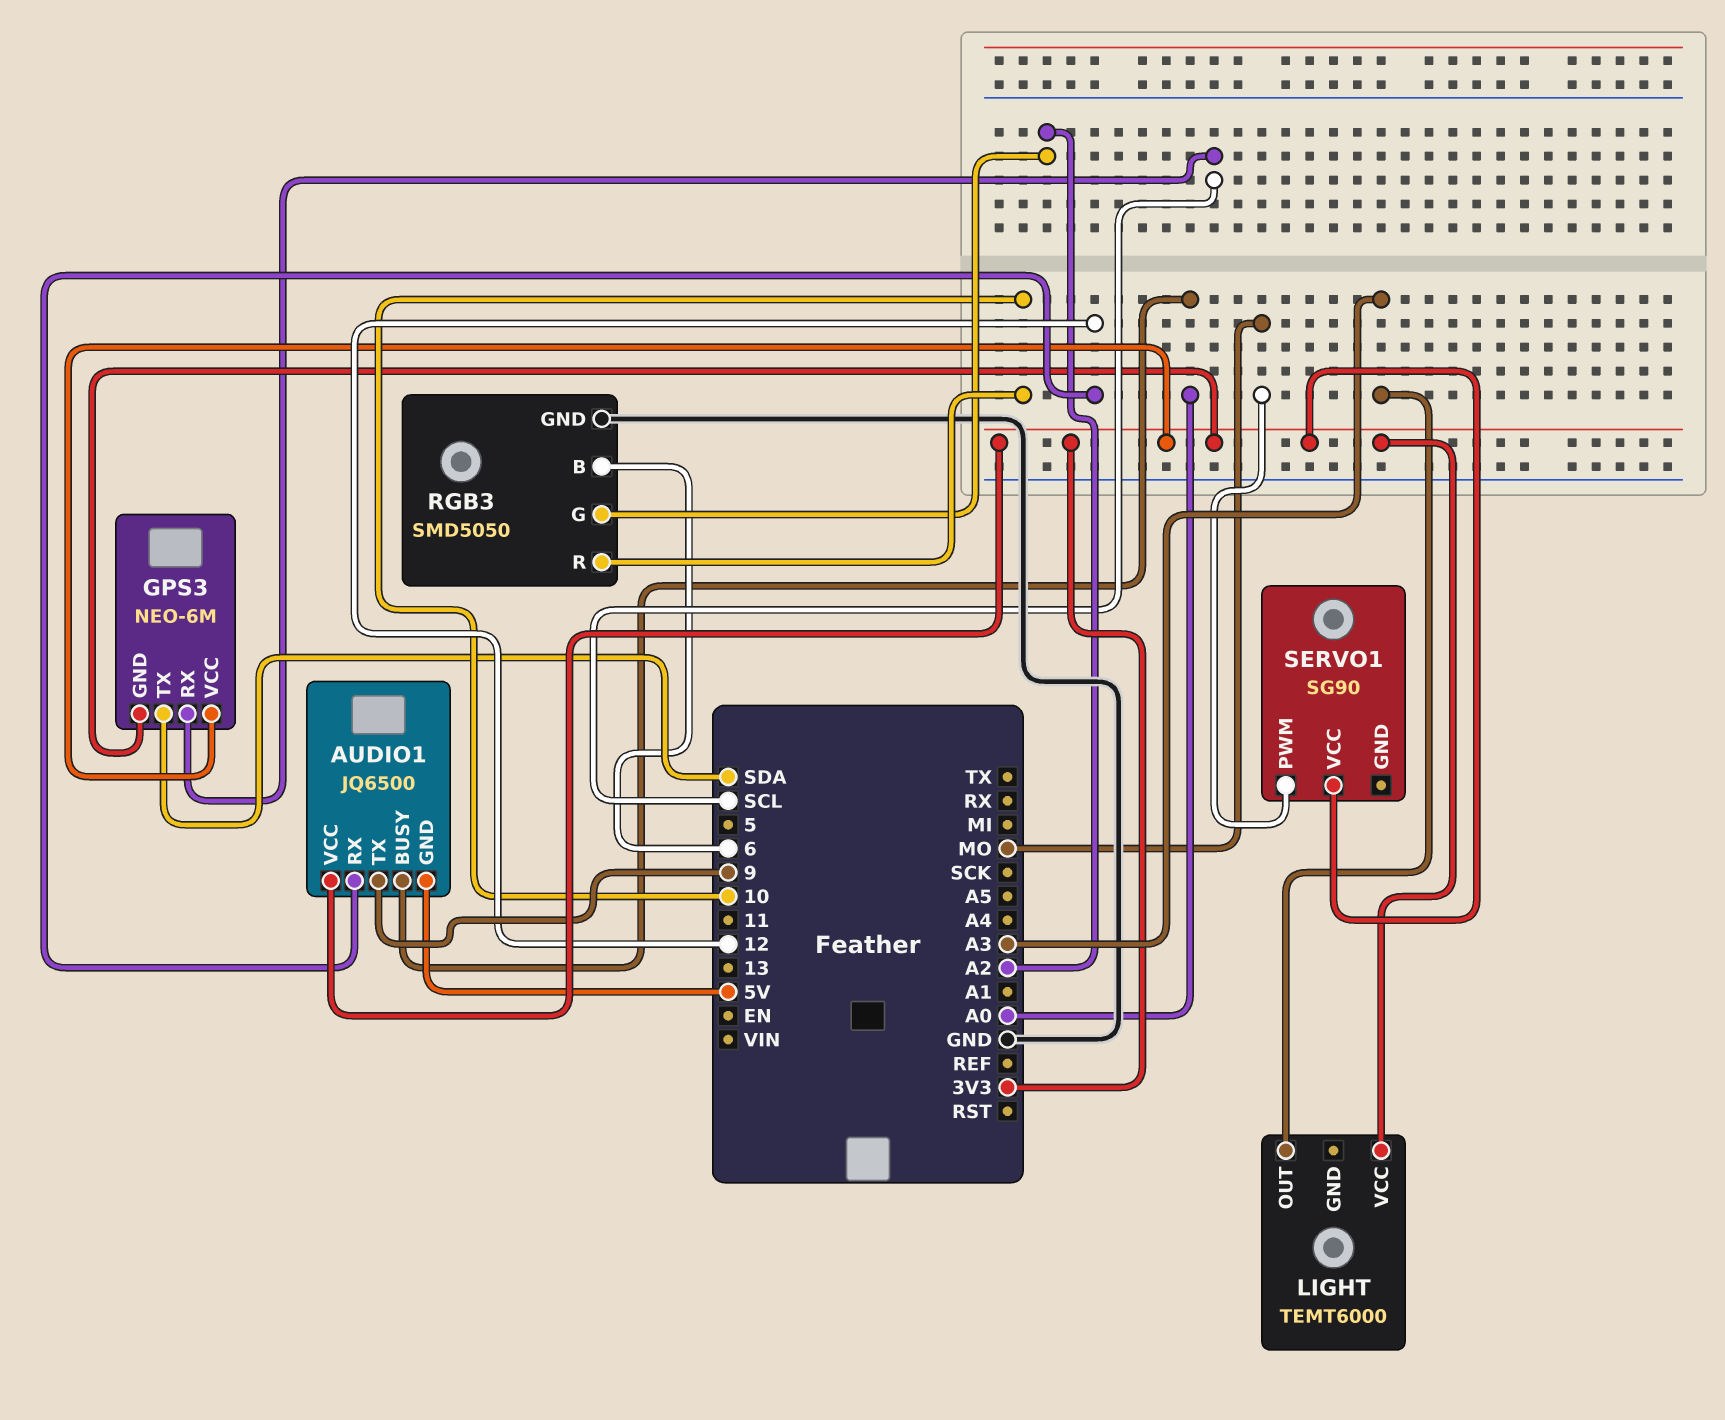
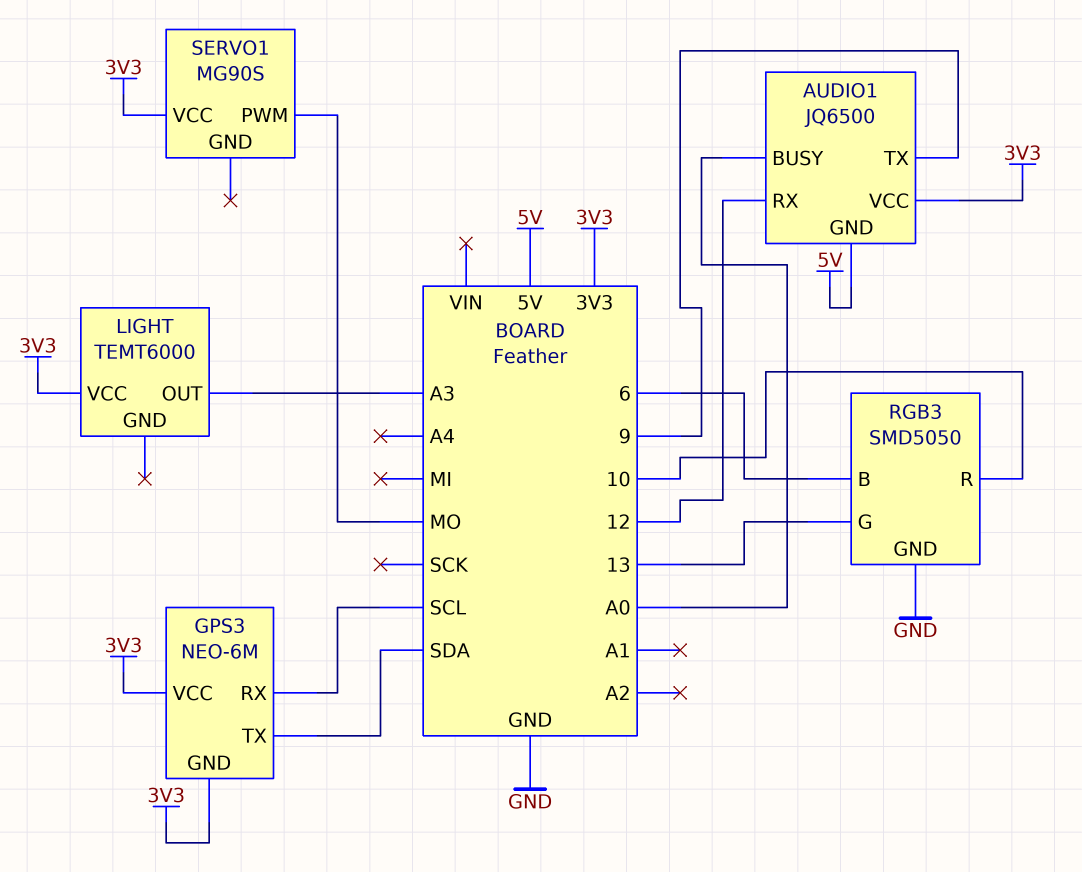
RGB3 pin G: A2 -> 13
SERVO1: SG90 -> MG90S

